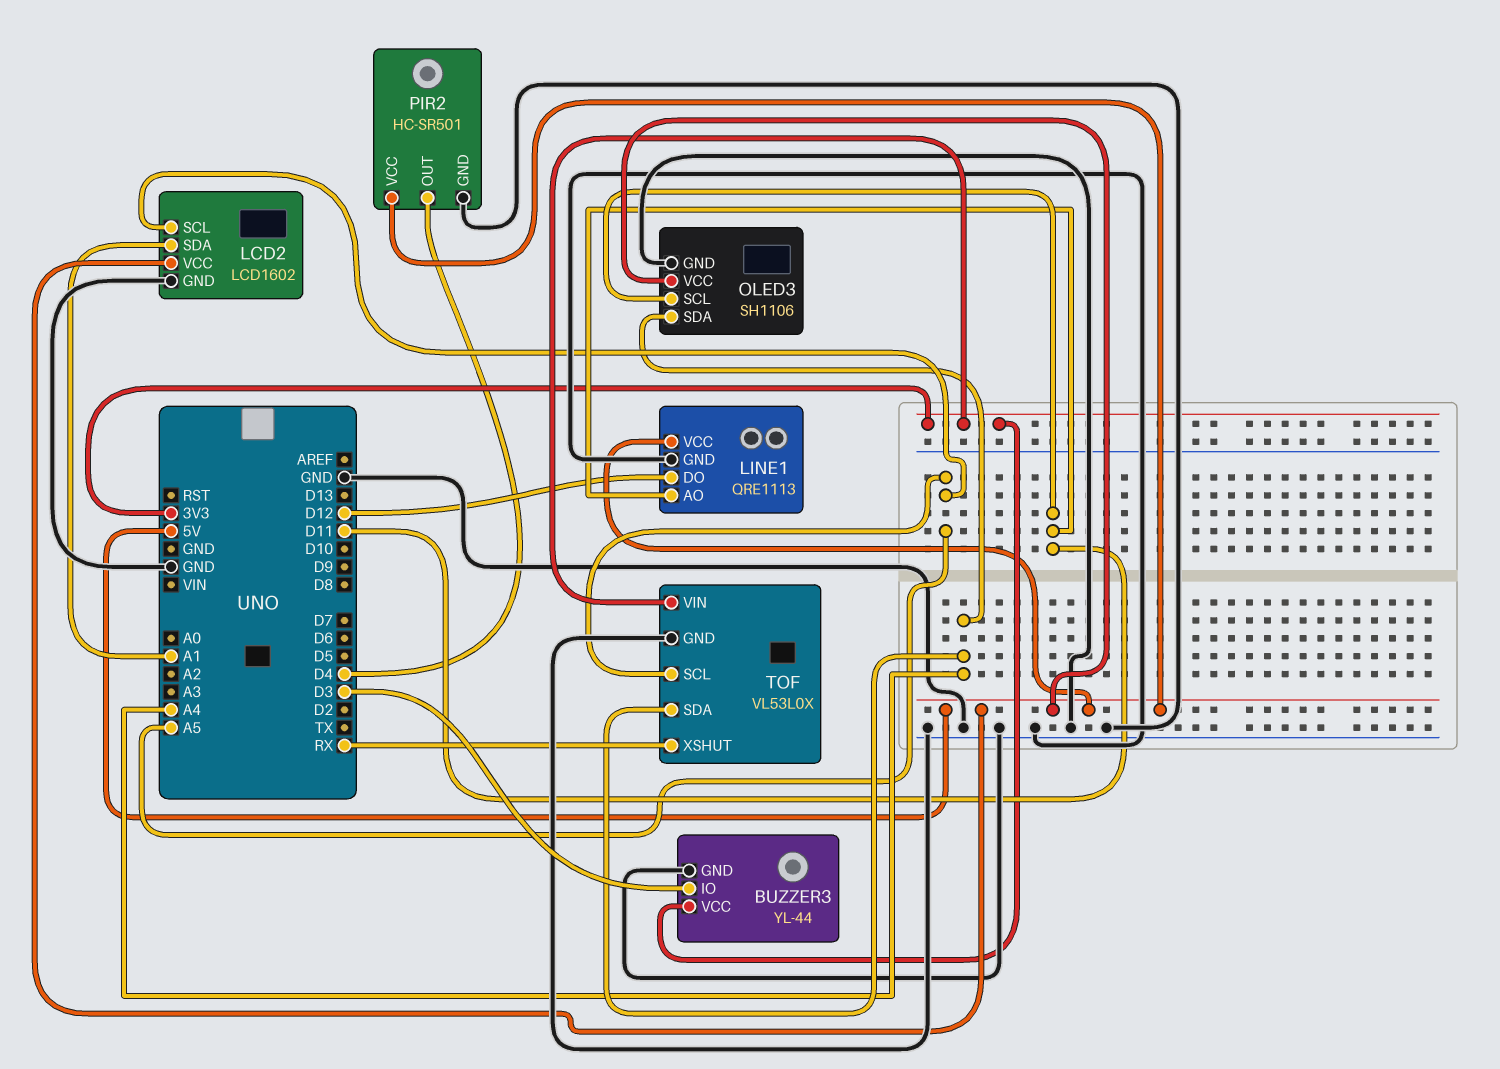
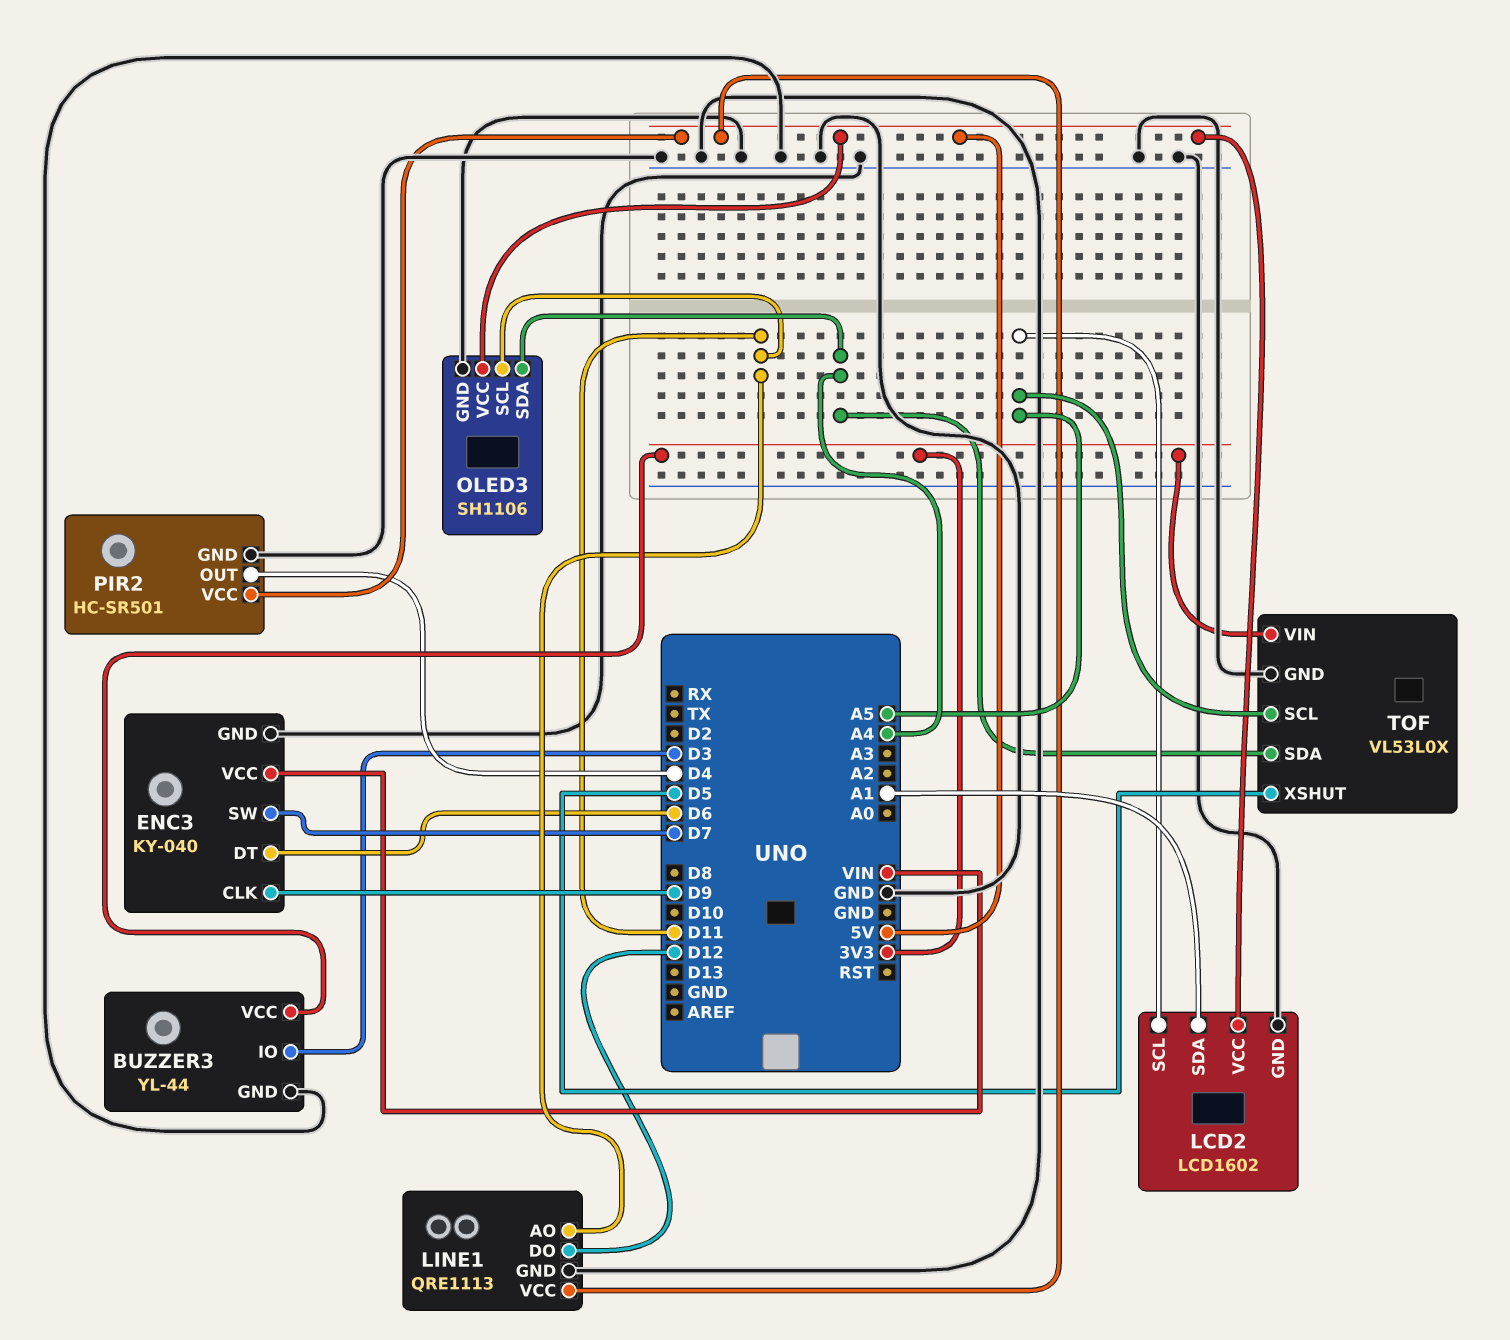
ENC3: none -> KY-040
ENC3 pin CLK: none -> D9
ENC3 pin DT: none -> D6
ENC3 pin GND: none -> GND
ENC3 pin SW: none -> D7
ENC3 pin VCC: none -> VIN
TOF pin XSHUT: RX -> D5

